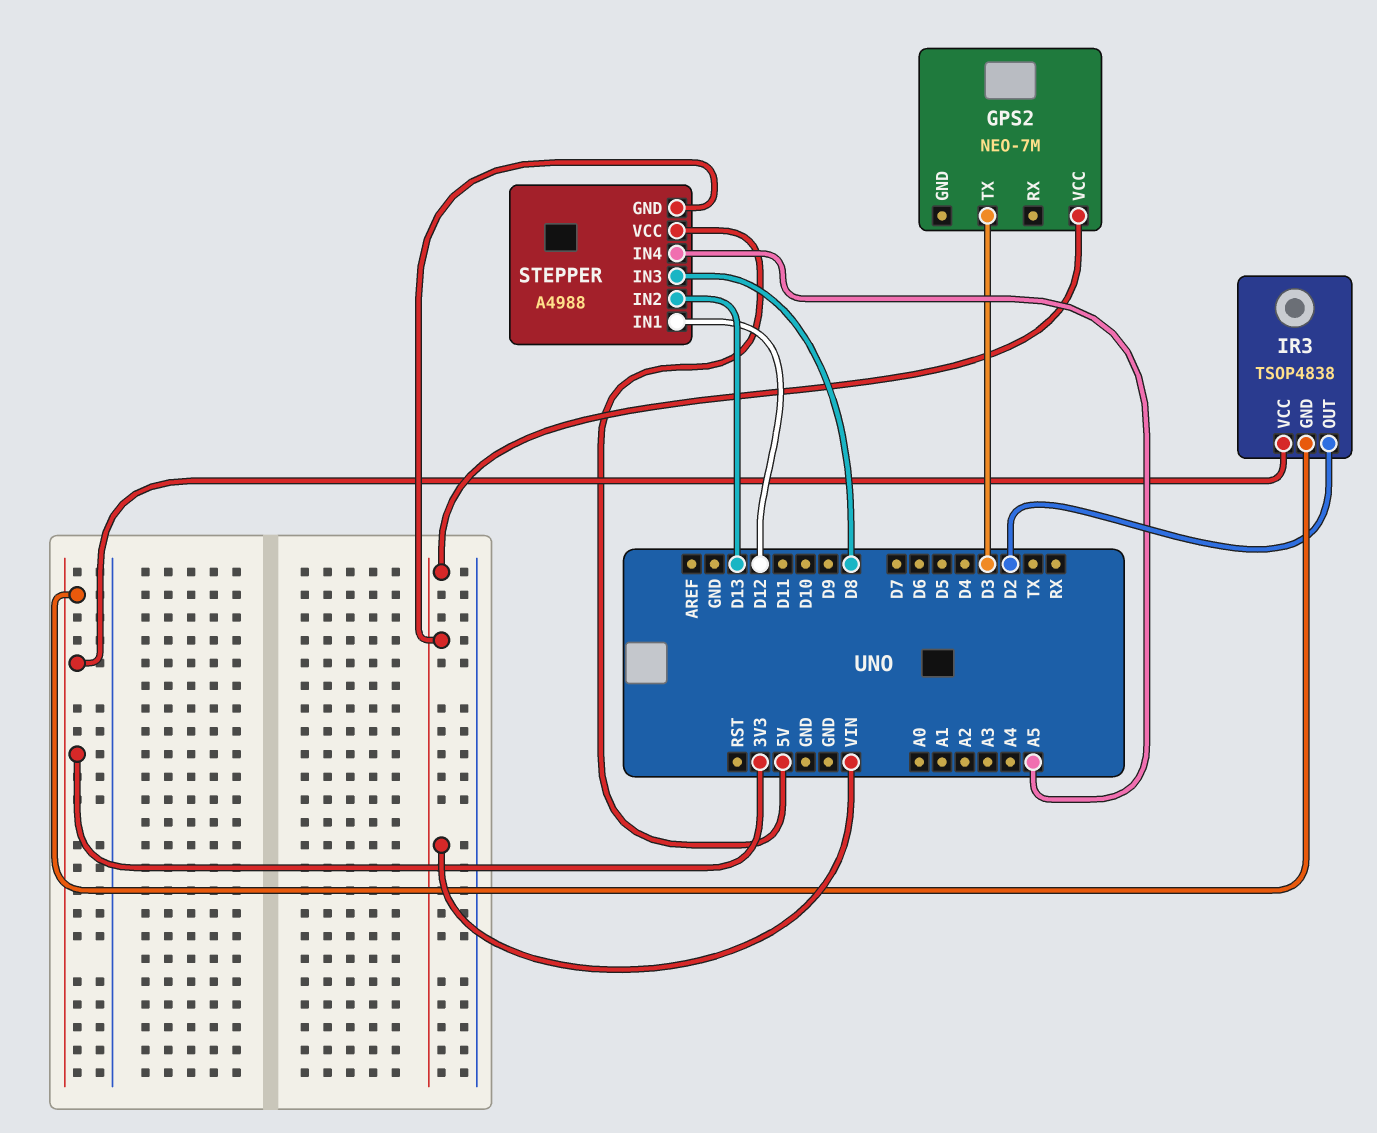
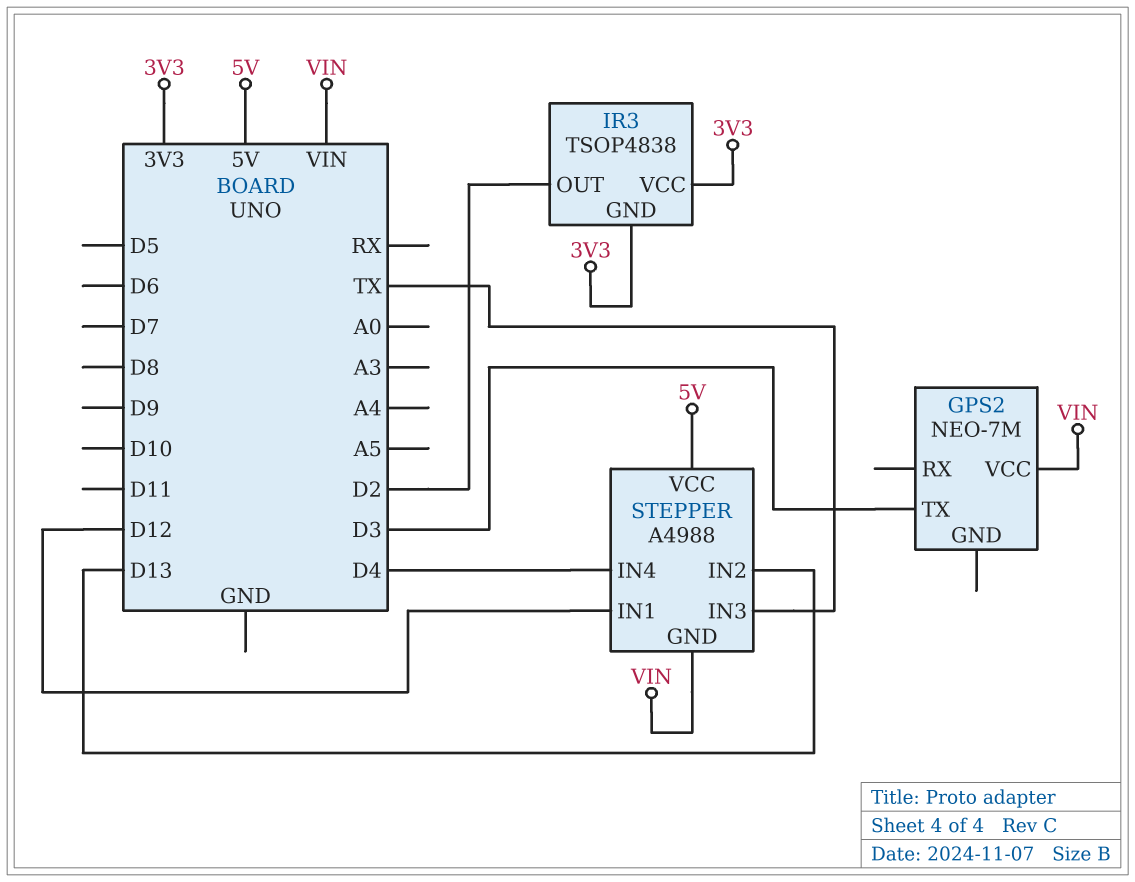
STEPPER pin IN3: D8 -> TX
STEPPER pin IN4: A5 -> D4

